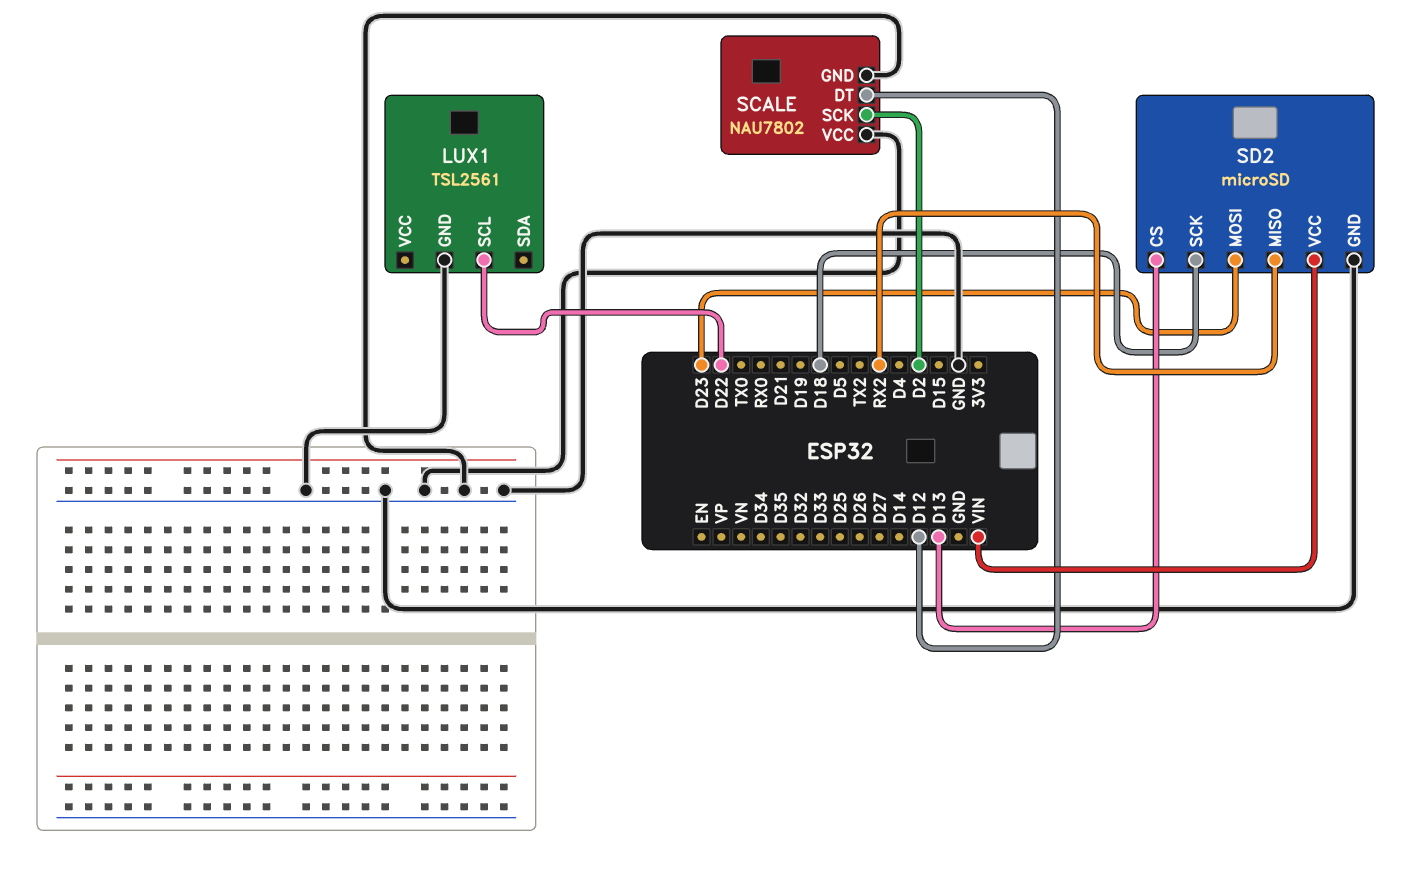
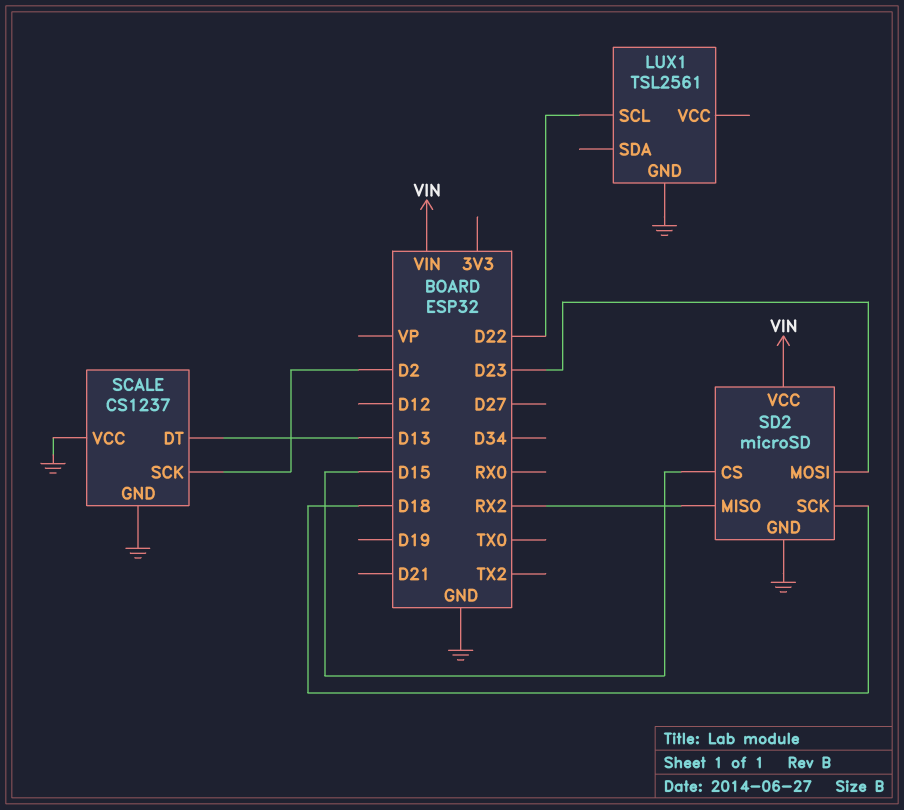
SCALE: NAU7802 -> CS1237
SCALE pin DT: D12 -> D13
SD2 pin CS: D13 -> D15

